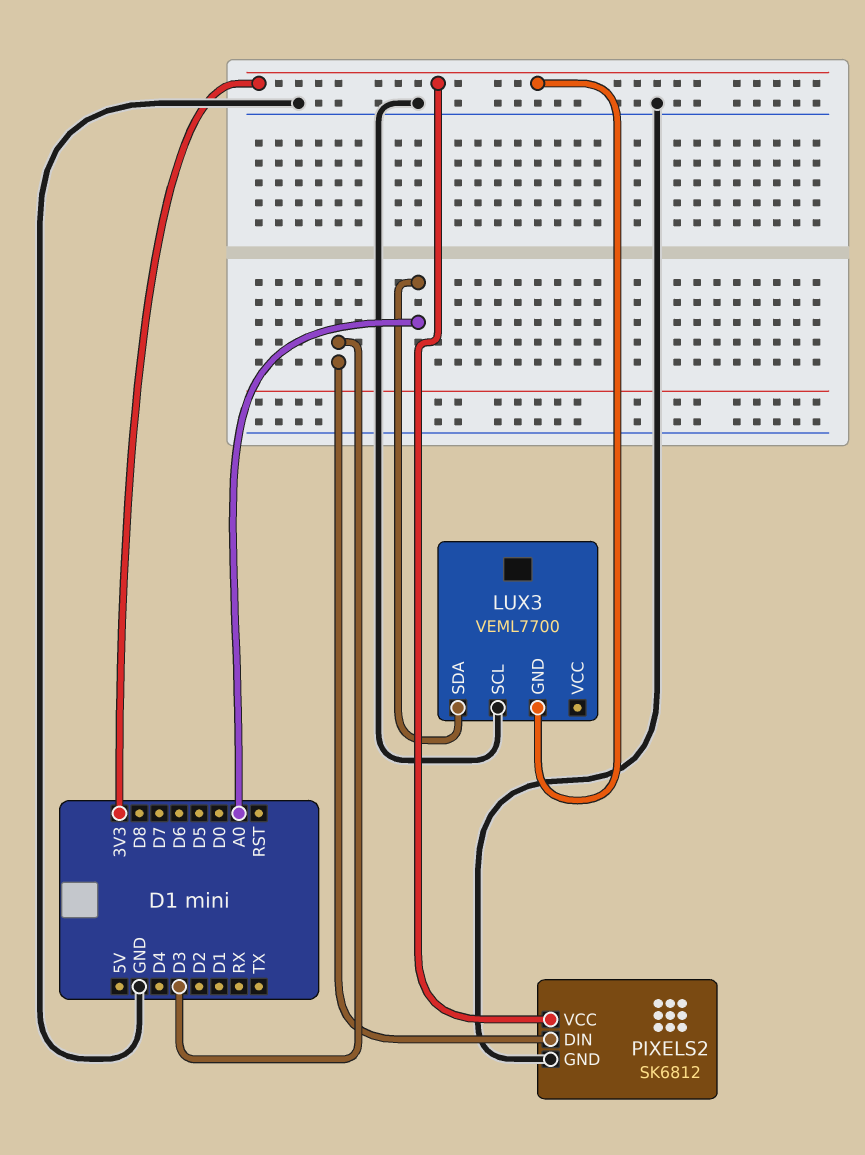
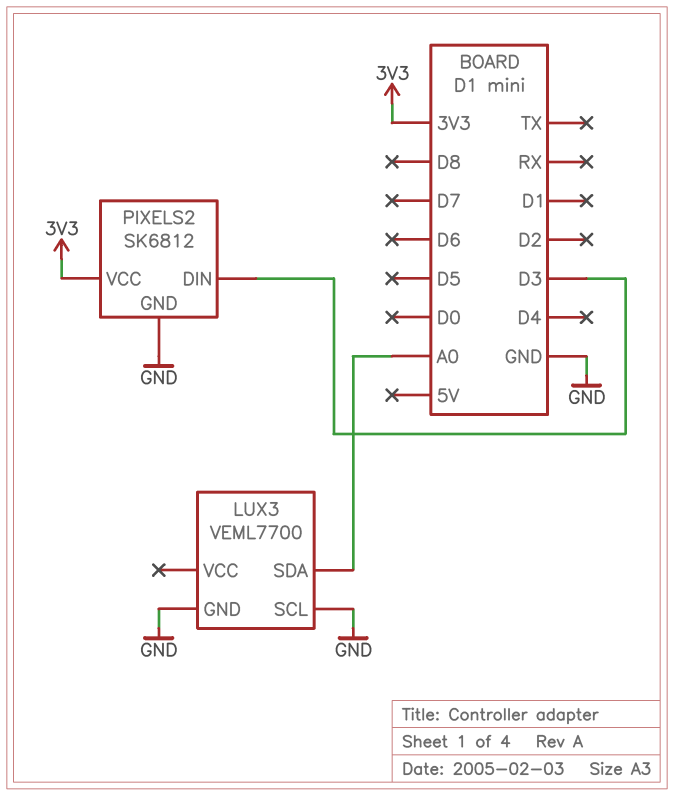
LUX3 pin GND: 3V3 -> GND

